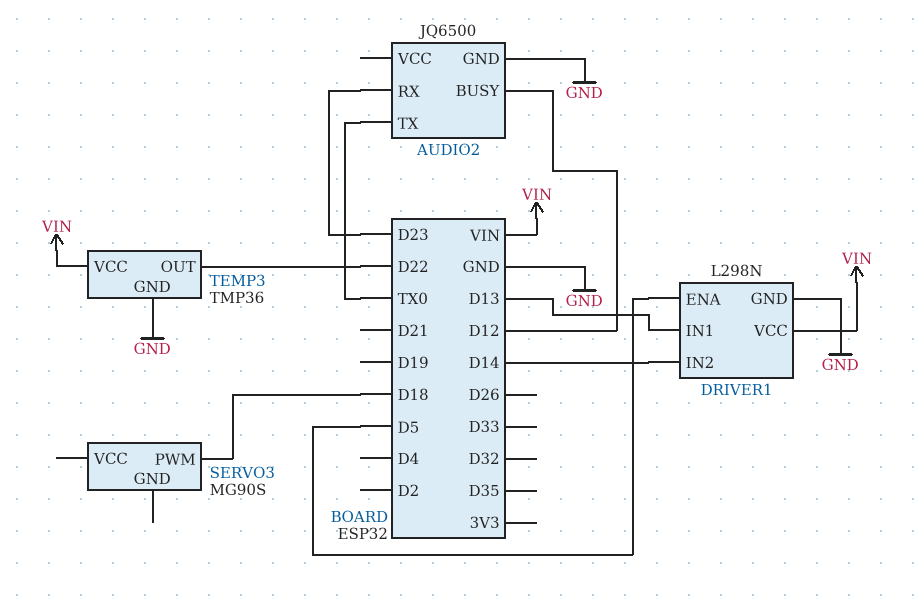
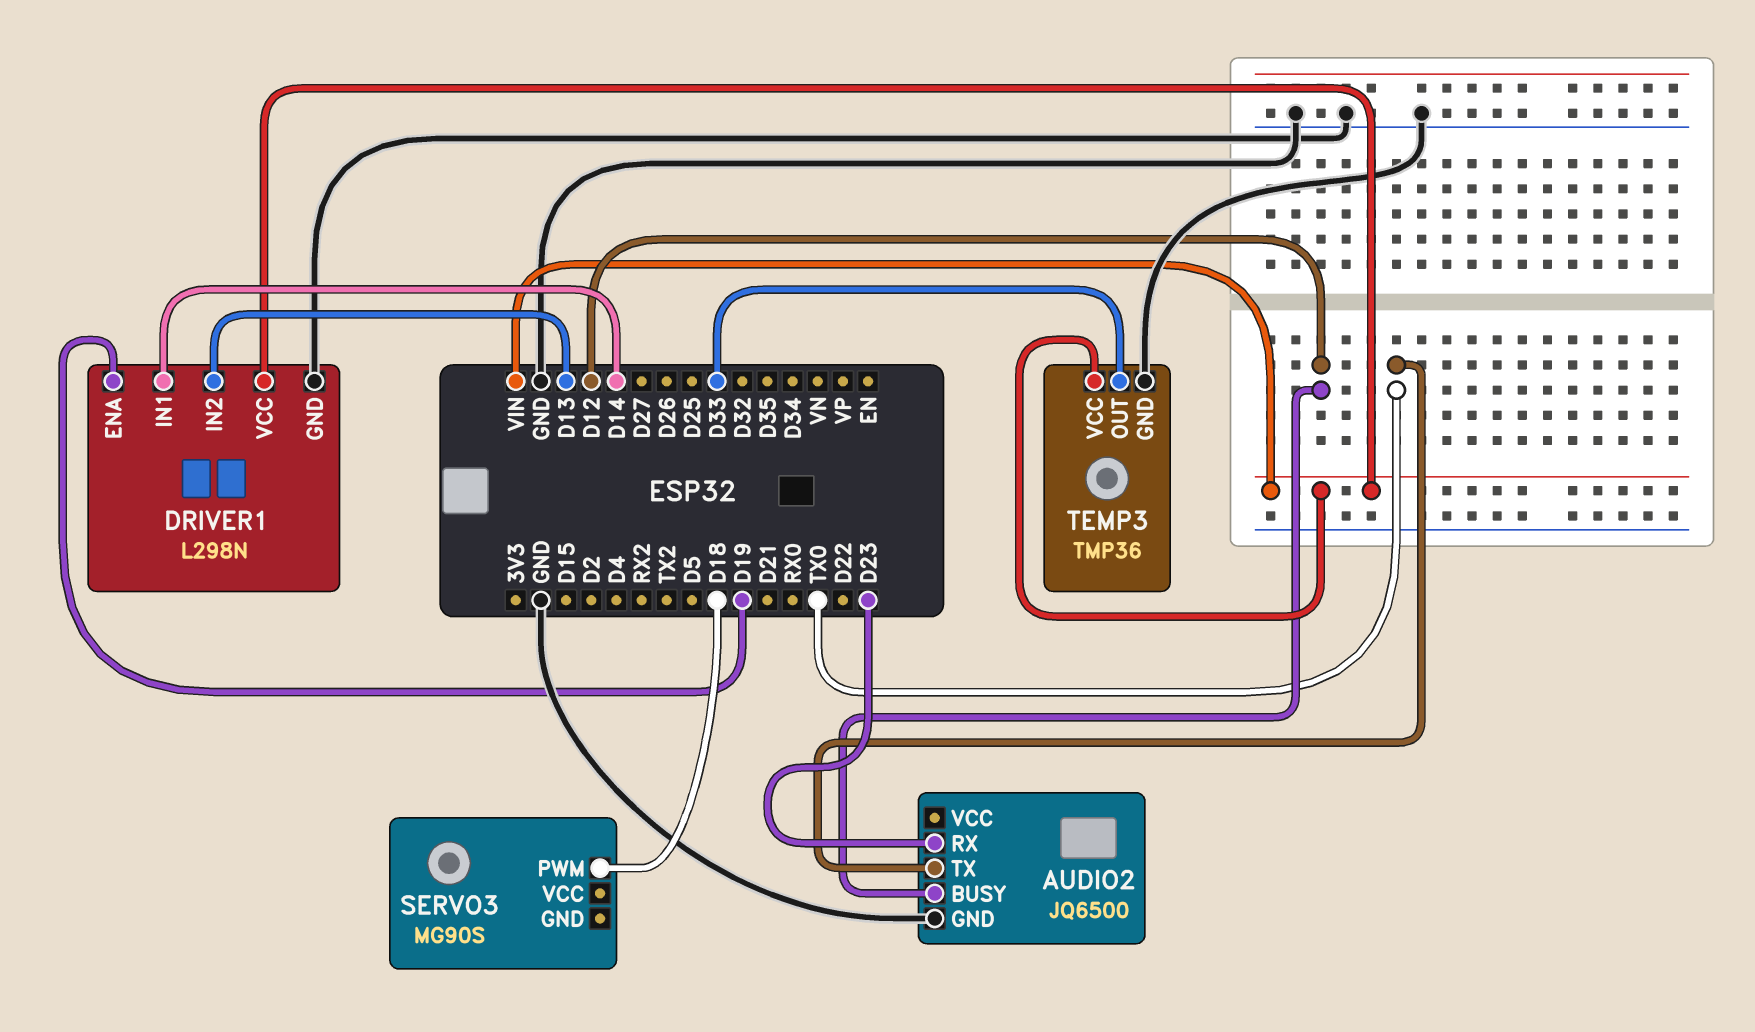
DRIVER1 pin ENA: D5 -> D19
DRIVER1 pin IN1: D13 -> D14
DRIVER1 pin IN2: D14 -> D13
TEMP3 pin OUT: D22 -> D33

